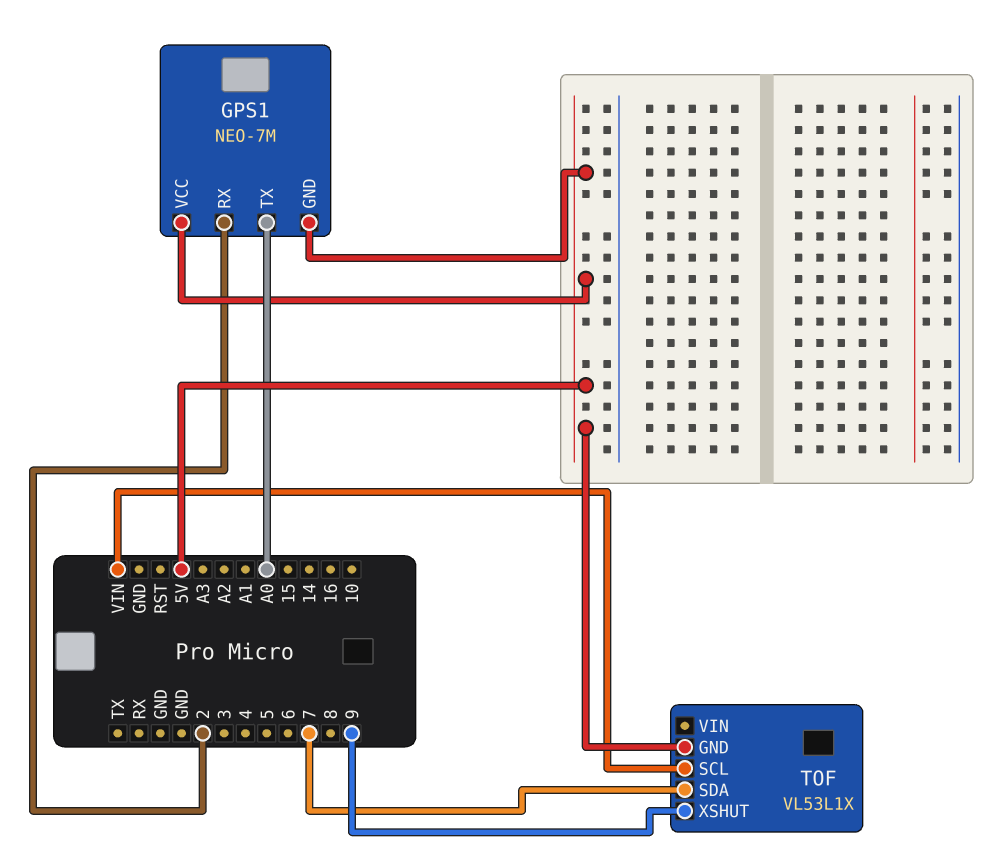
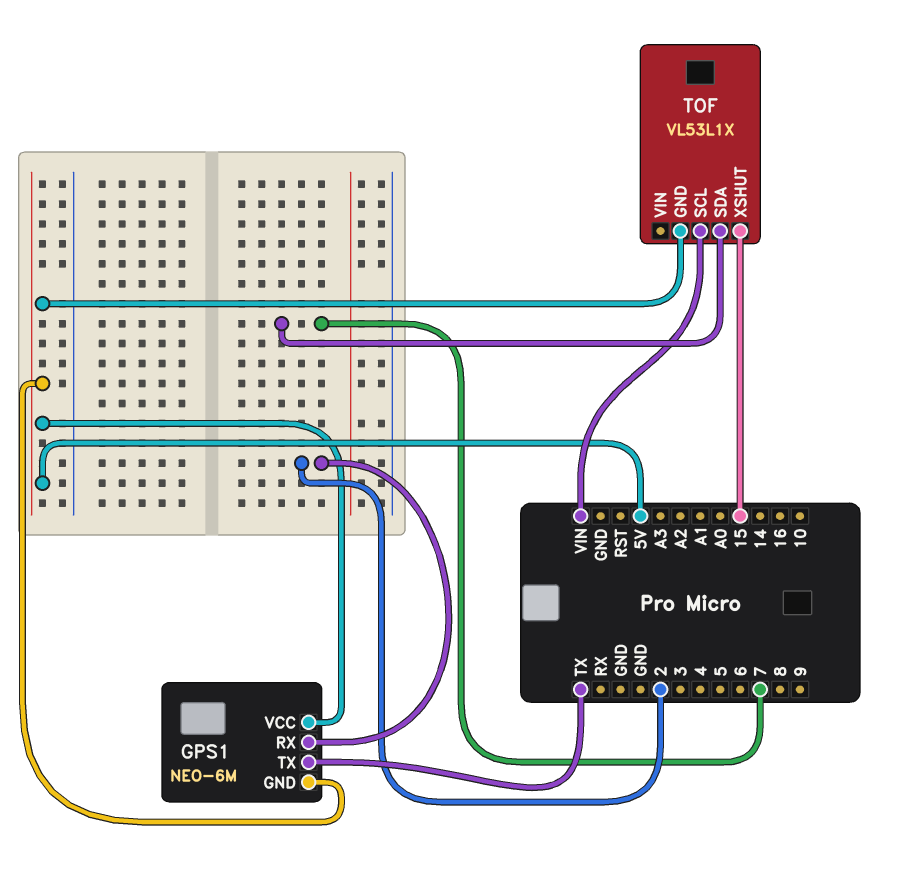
GPS1: NEO-7M -> NEO-6M
GPS1 pin TX: A0 -> TX
TOF pin XSHUT: 9 -> 15

